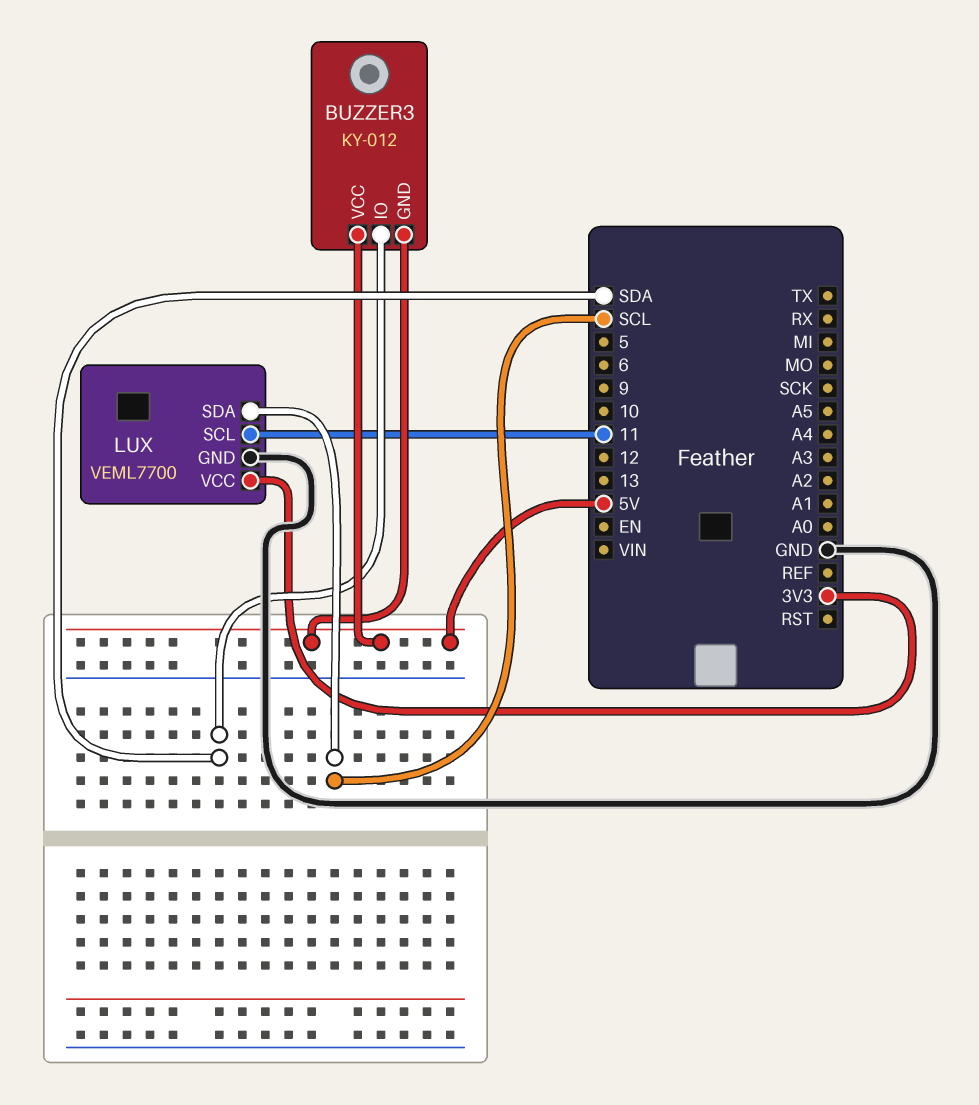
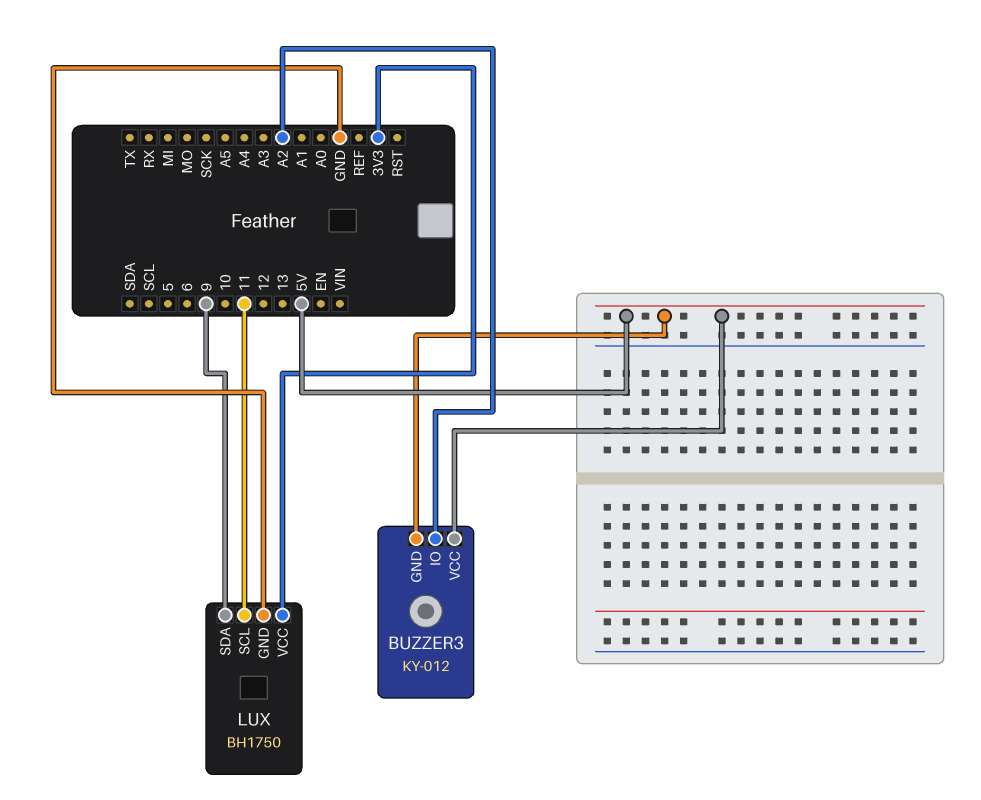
BUZZER3 pin IO: SDA -> A2
LUX: VEML7700 -> BH1750
LUX pin SDA: SCL -> 9

